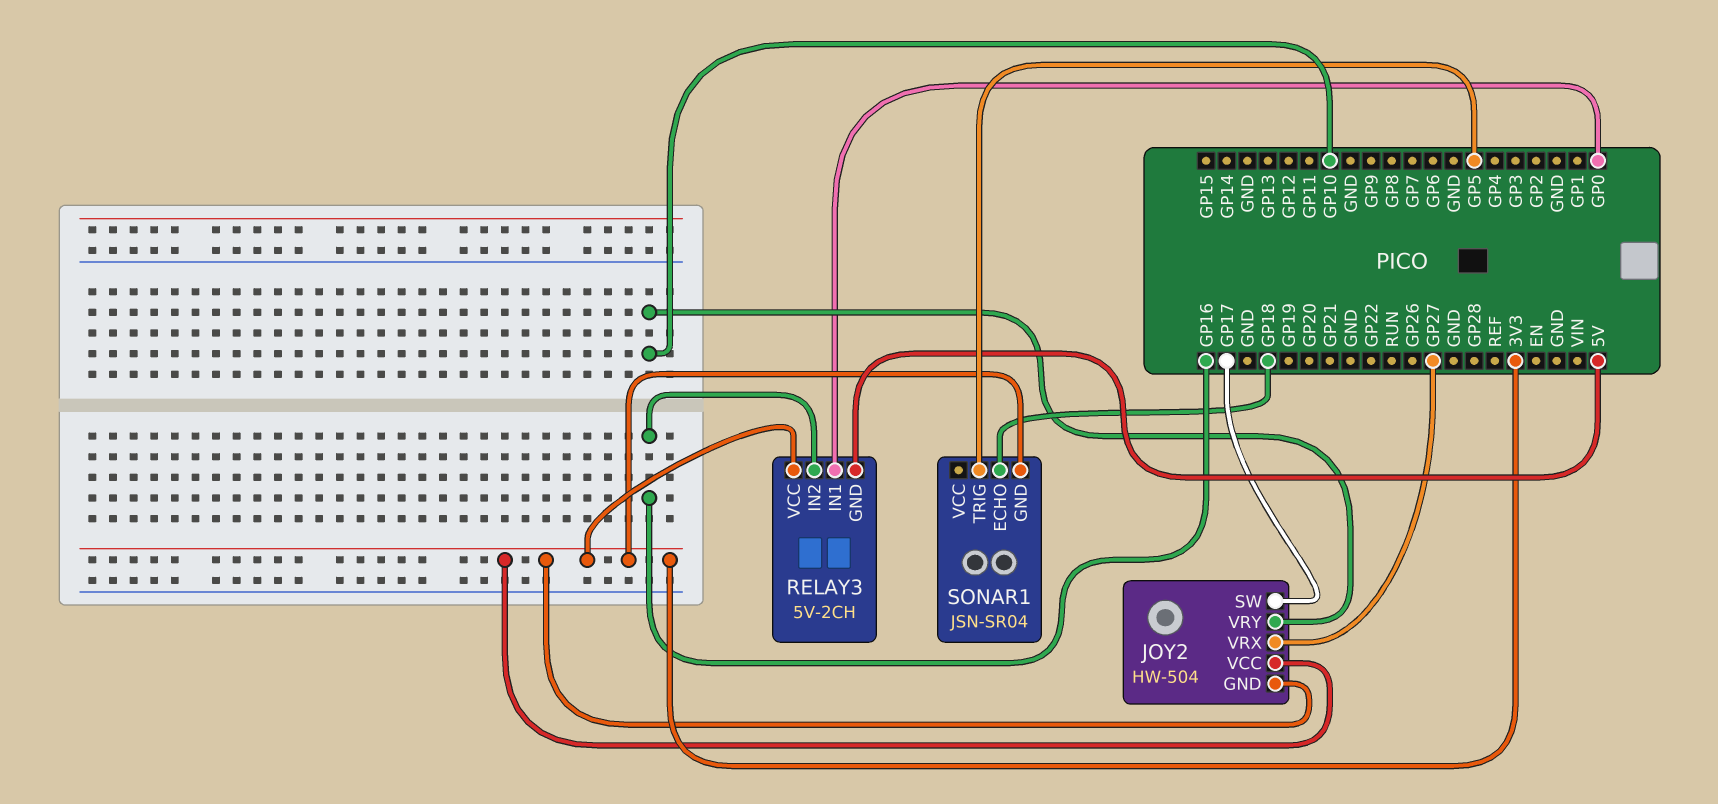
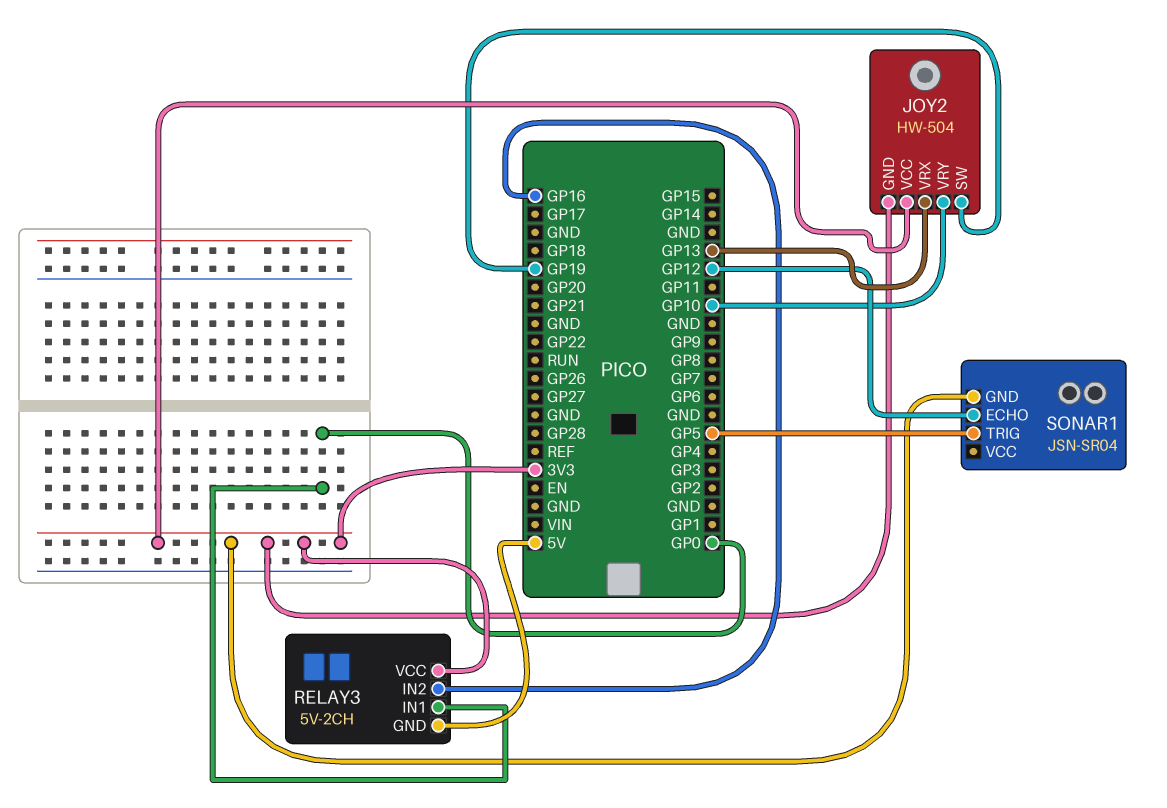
JOY2 pin SW: GP17 -> GP19
JOY2 pin VRX: GP27 -> GP13
SONAR1 pin ECHO: GP18 -> GP12

